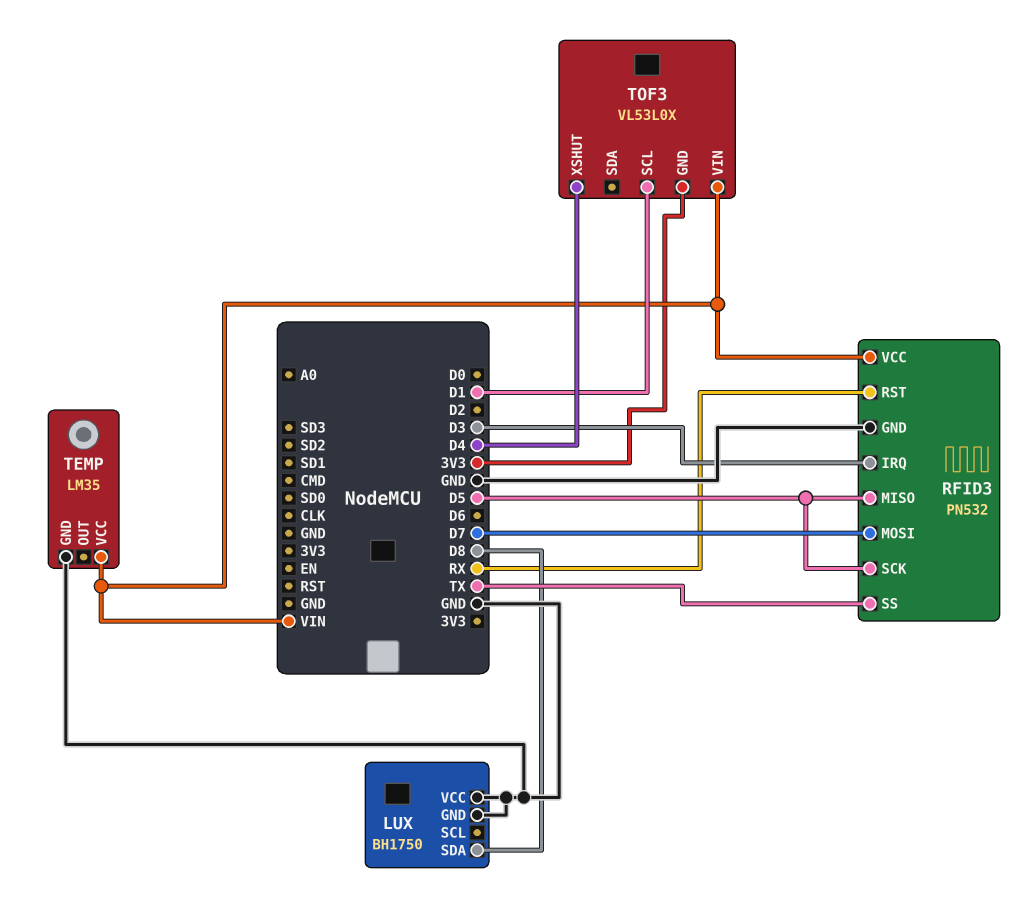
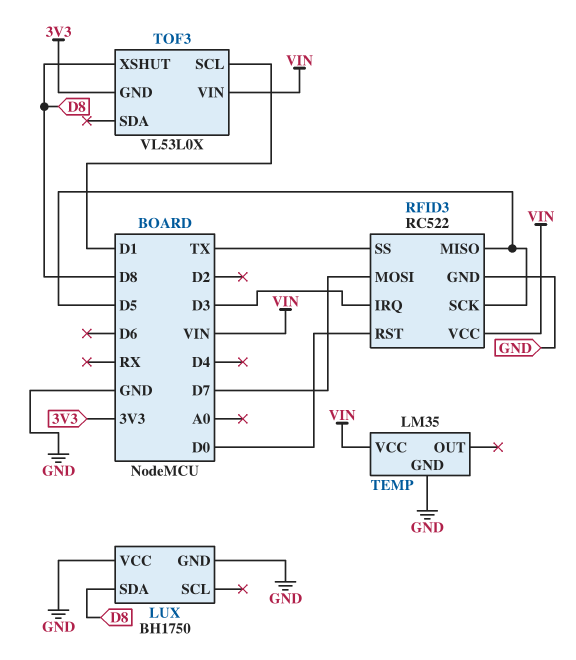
RFID3: PN532 -> RC522
RFID3 pin RST: RX -> D0
TOF3 pin XSHUT: D4 -> D8

